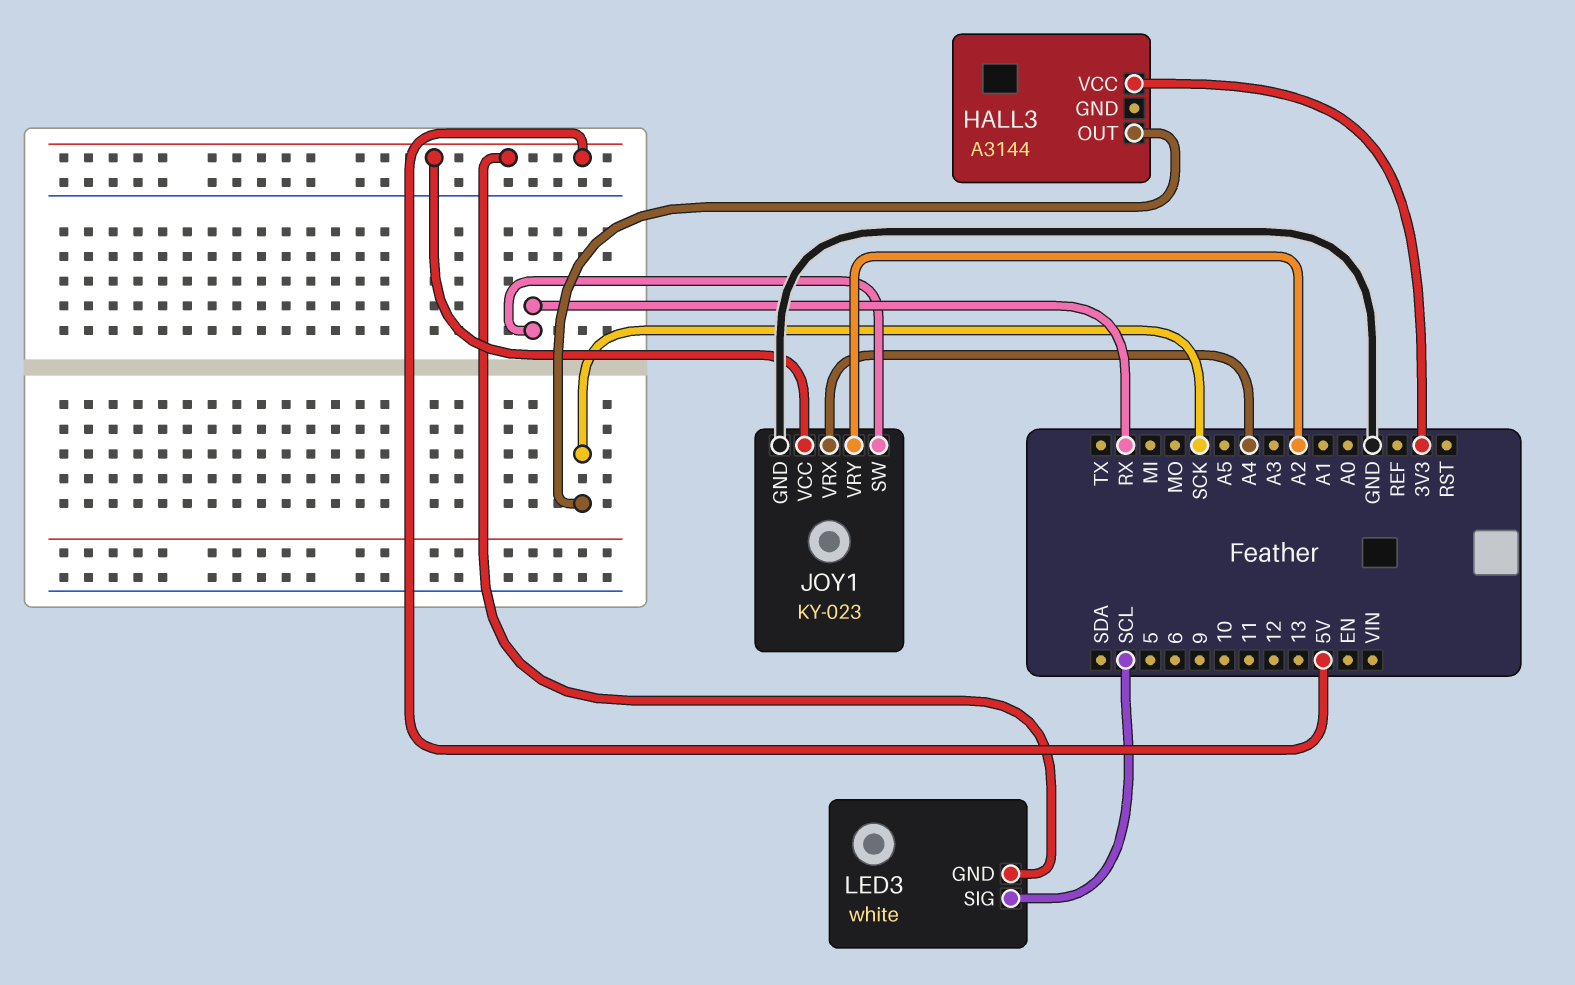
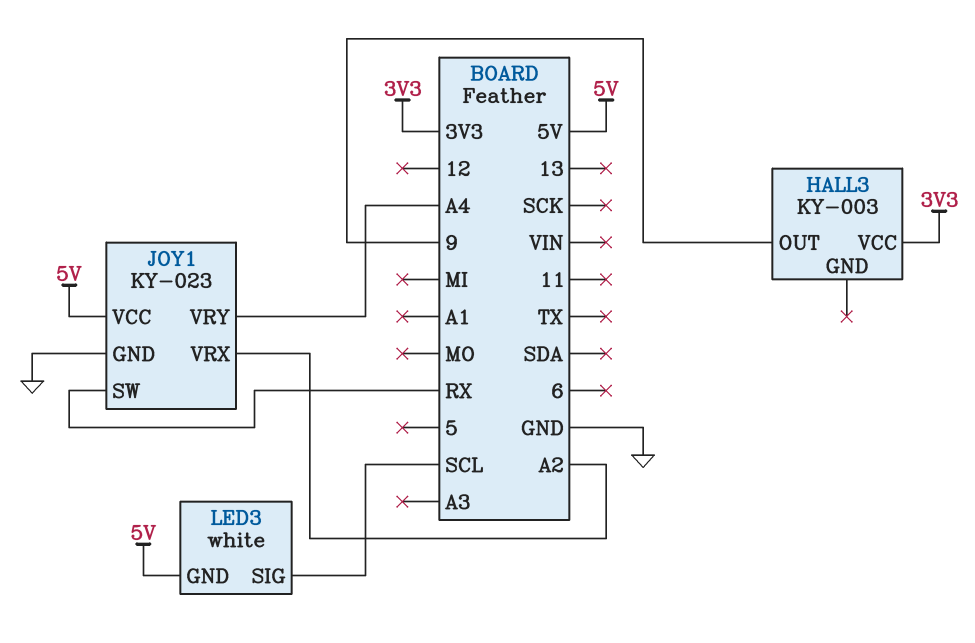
HALL3: A3144 -> KY-003
HALL3 pin OUT: SCK -> 9
JOY1 pin VRX: A4 -> A2
JOY1 pin VRY: A2 -> A4

